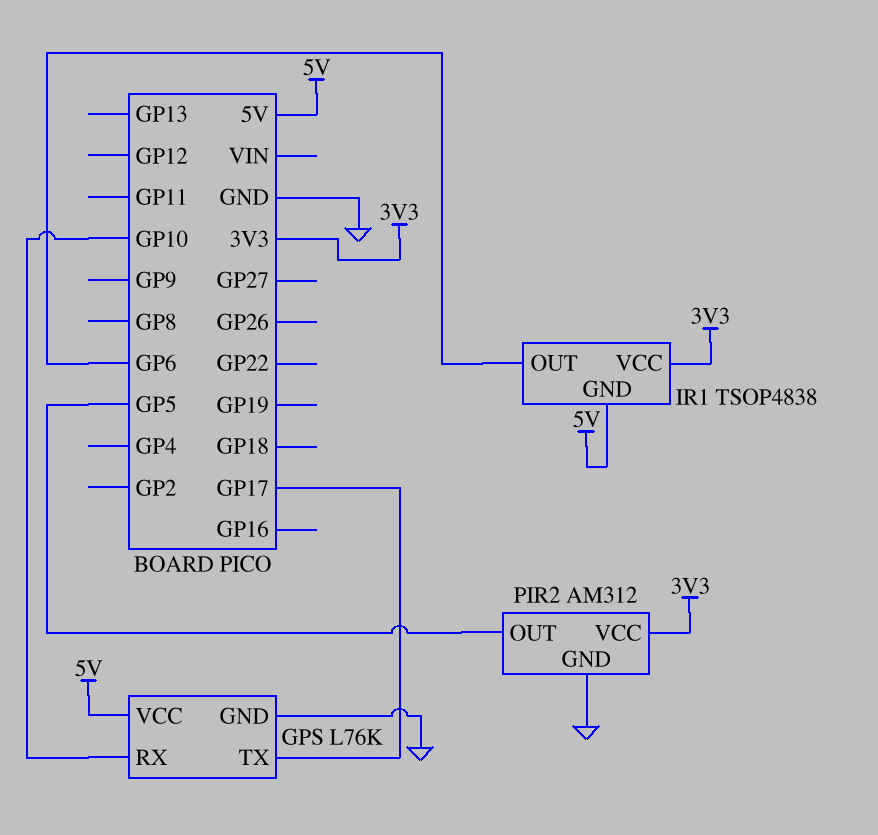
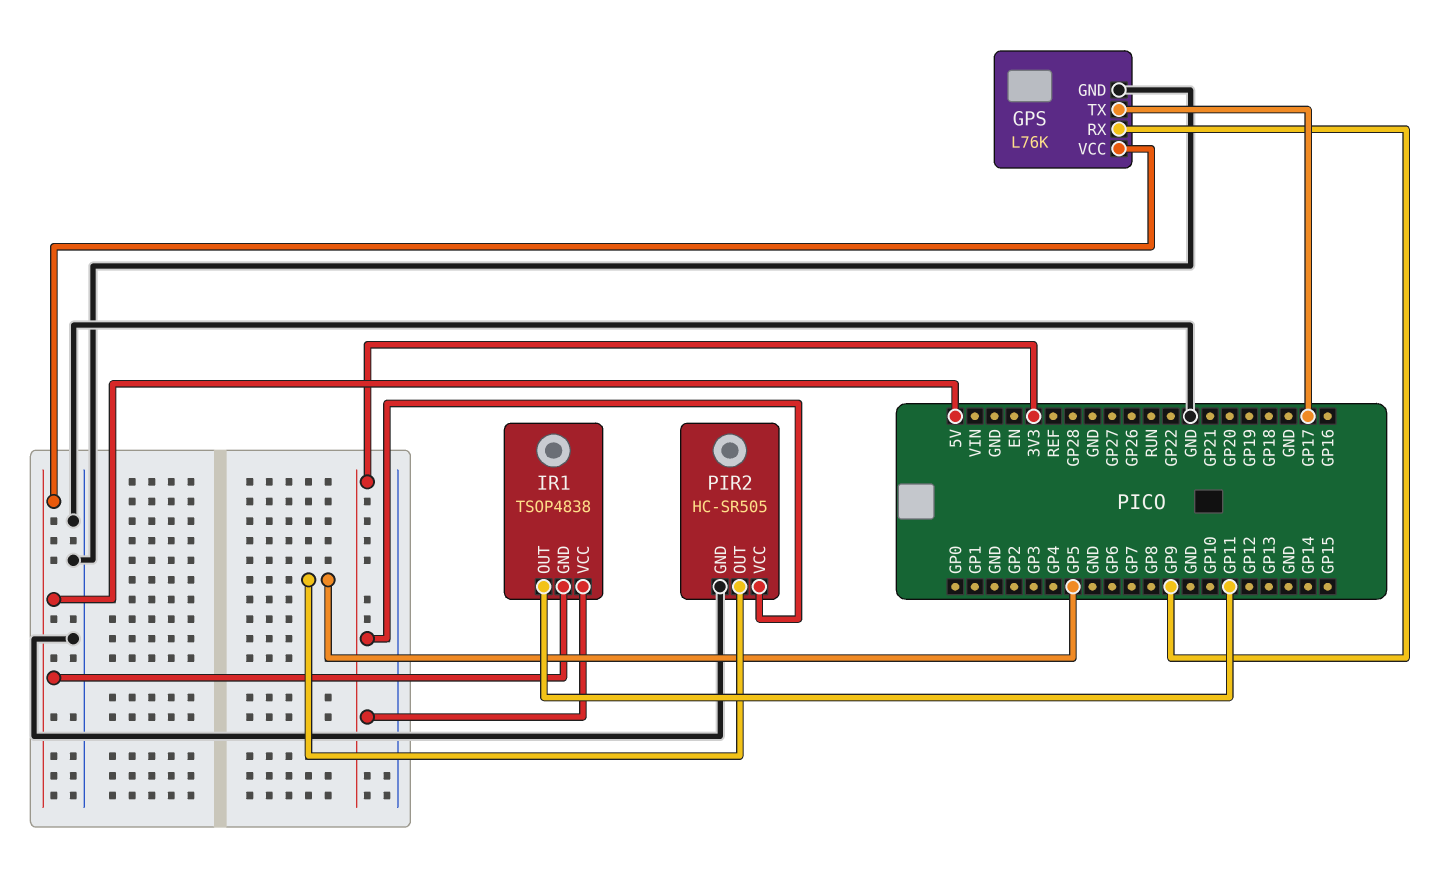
GPS pin RX: GP10 -> GP9
IR1 pin OUT: GP6 -> GP11
PIR2: AM312 -> HC-SR505

